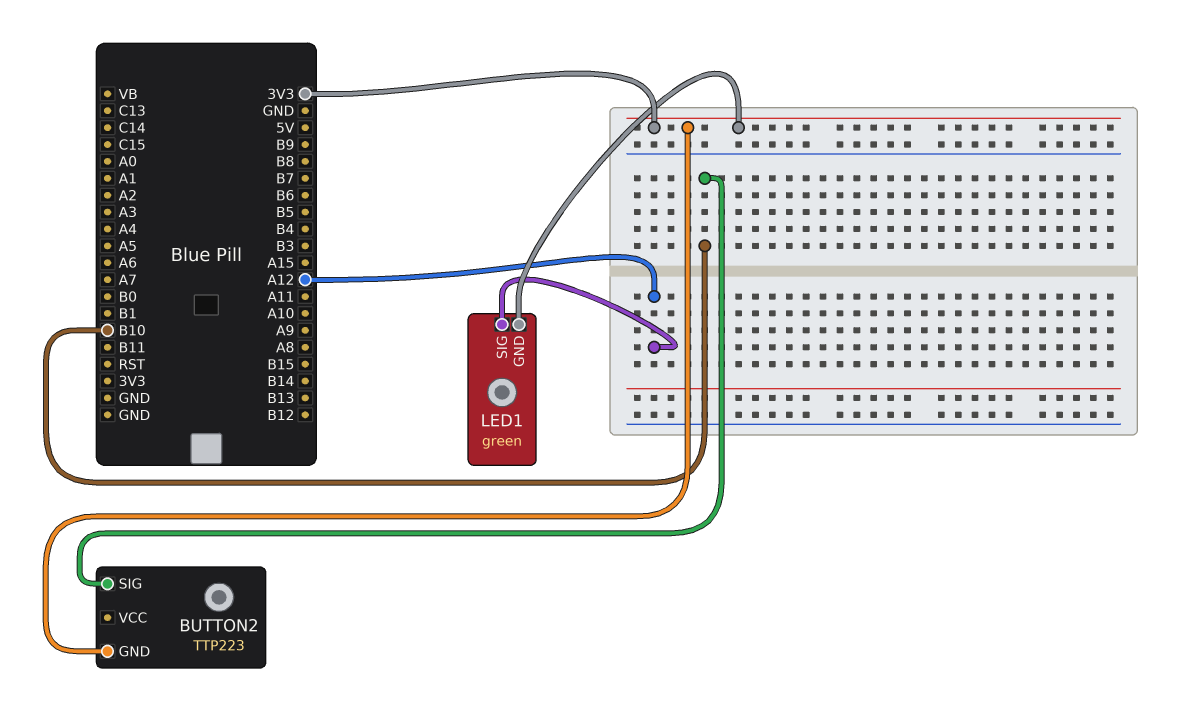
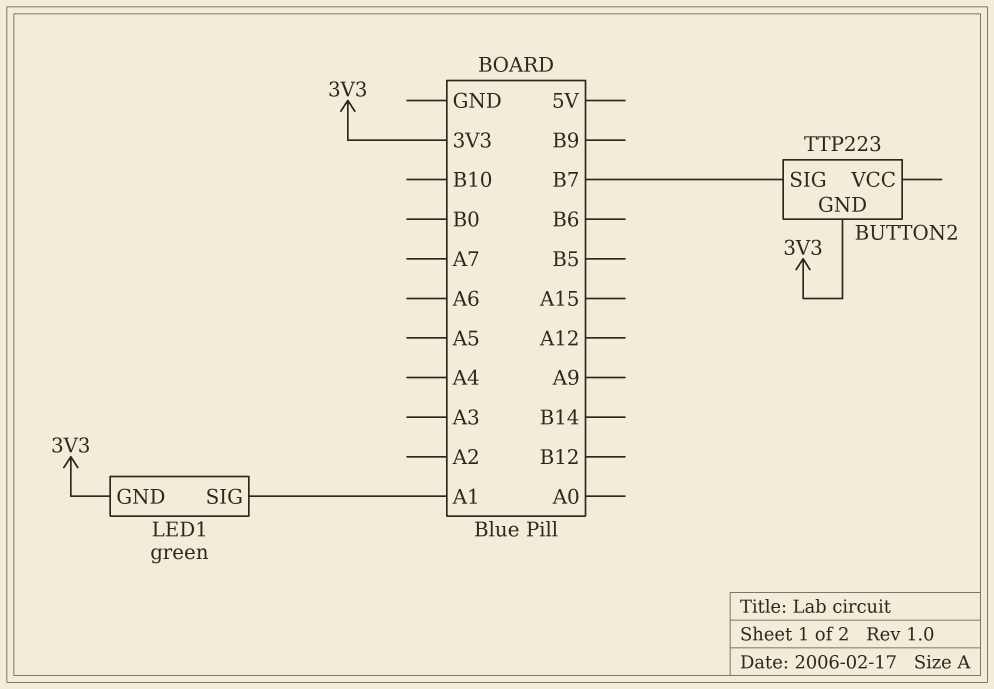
BUTTON2 pin SIG: B10 -> B7
LED1 pin SIG: A12 -> A1

